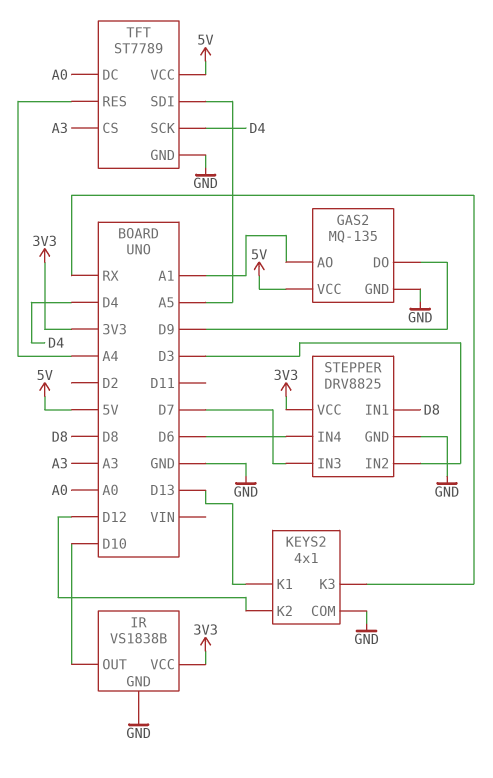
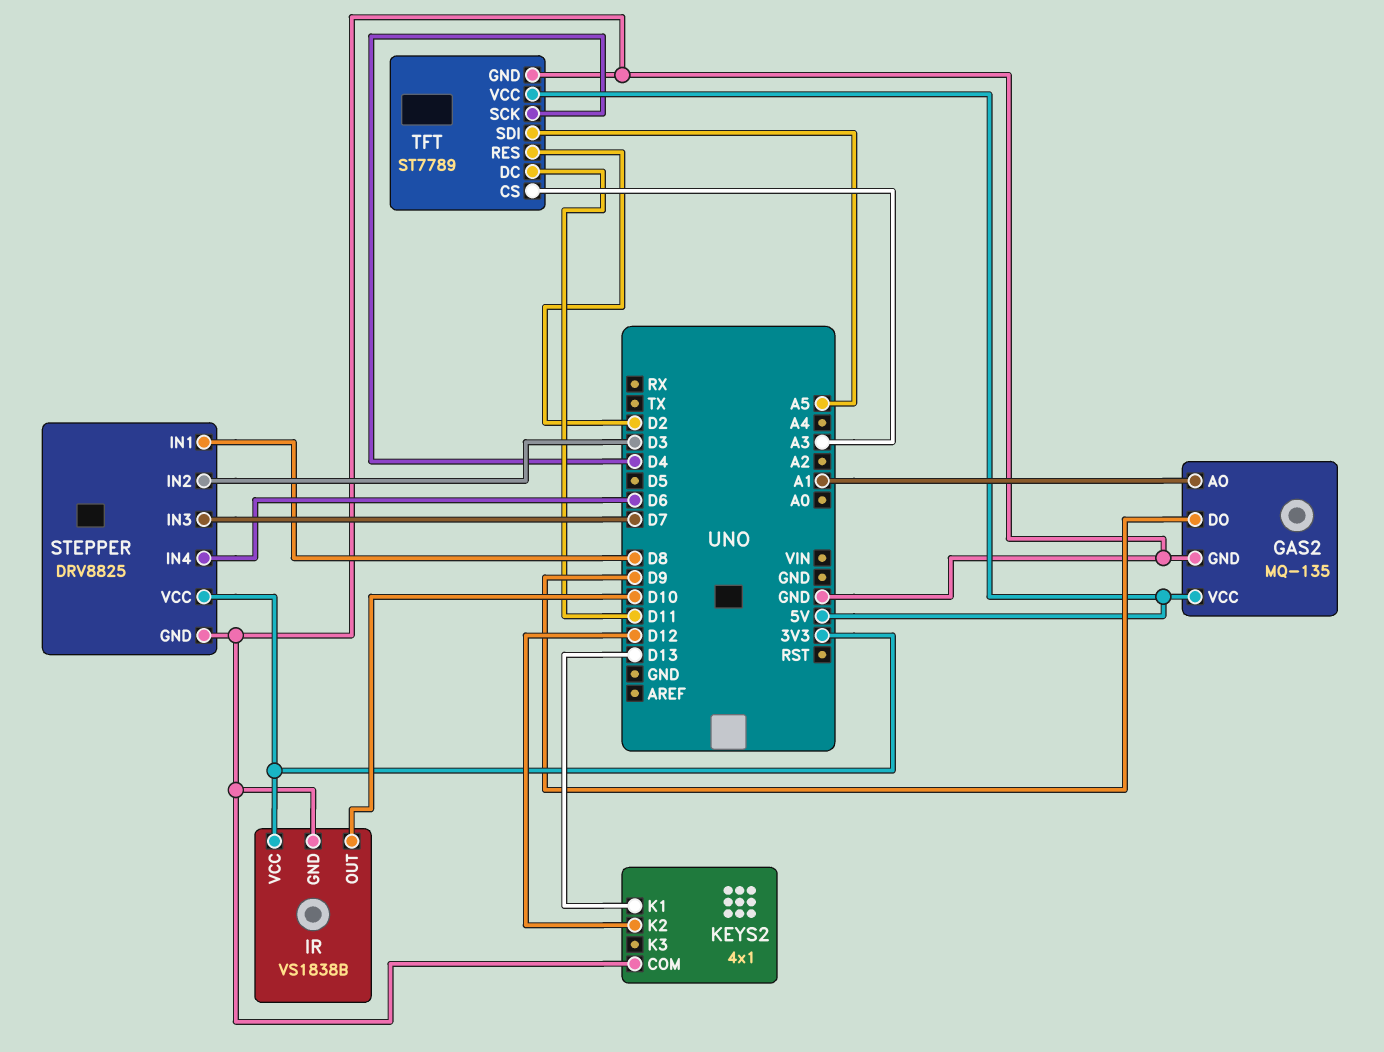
KEYS2 pin K3: RX -> none
TFT pin DC: A0 -> D11
TFT pin RES: A4 -> D2

